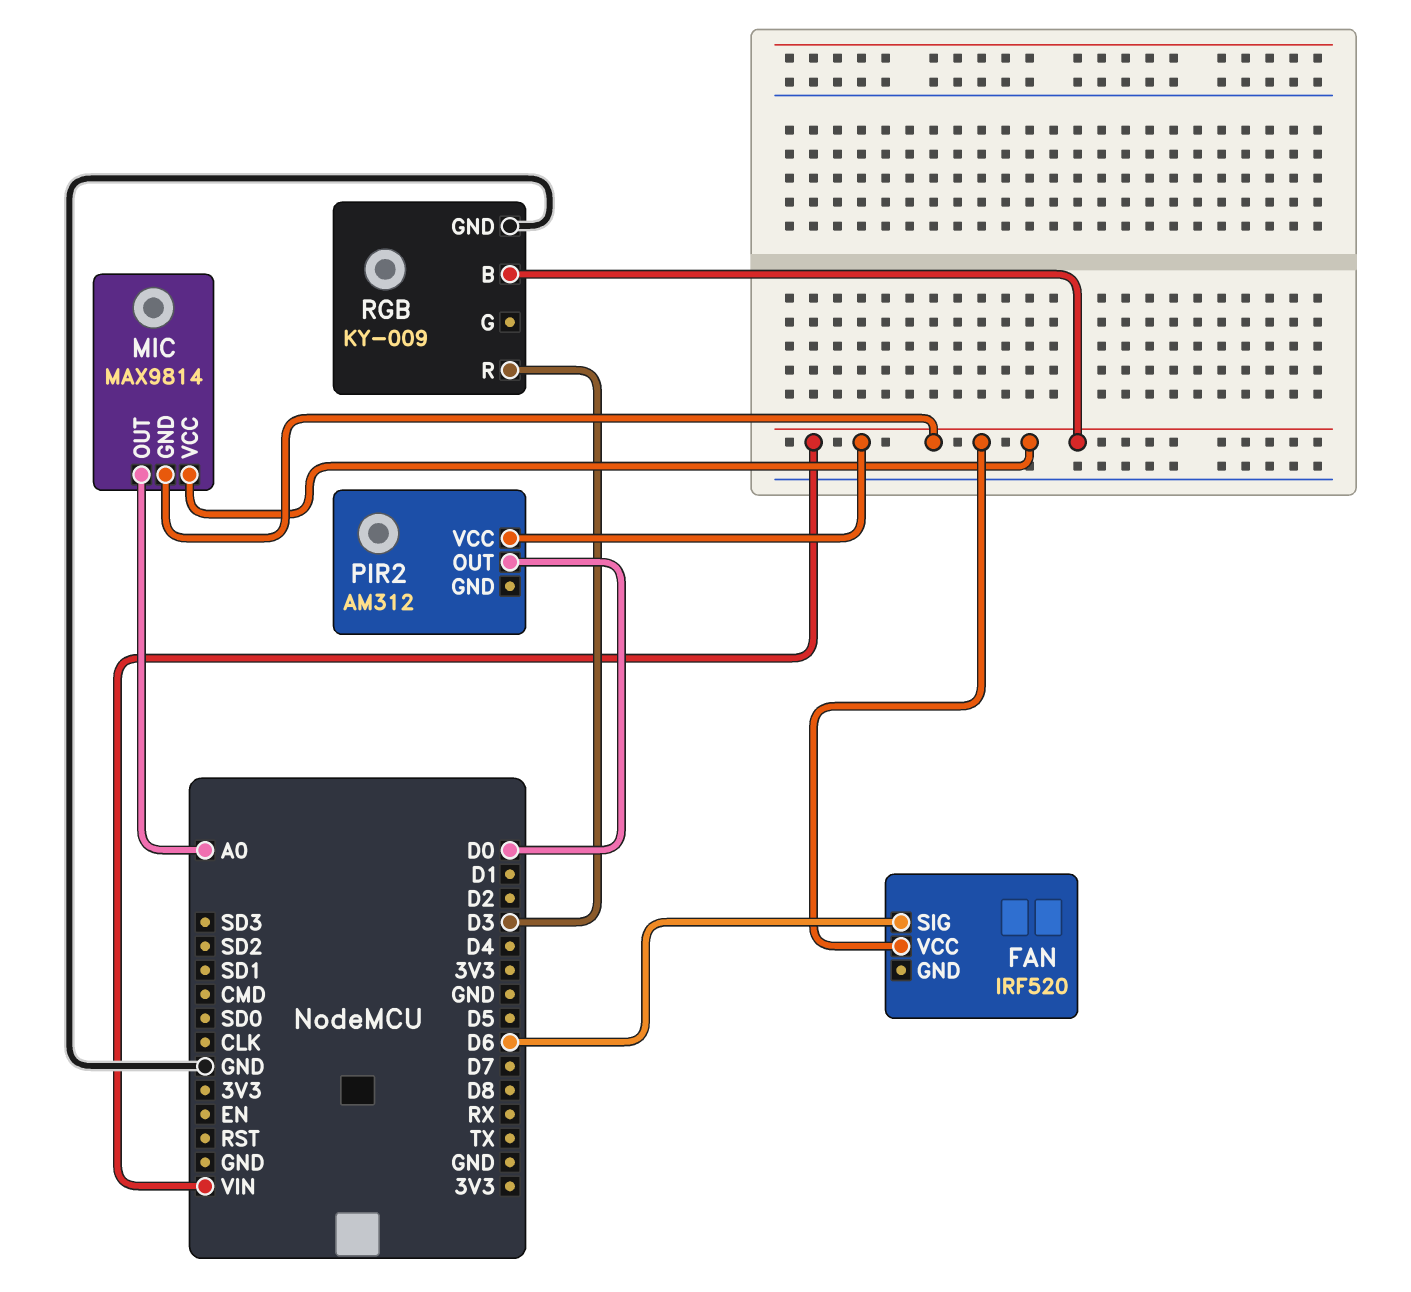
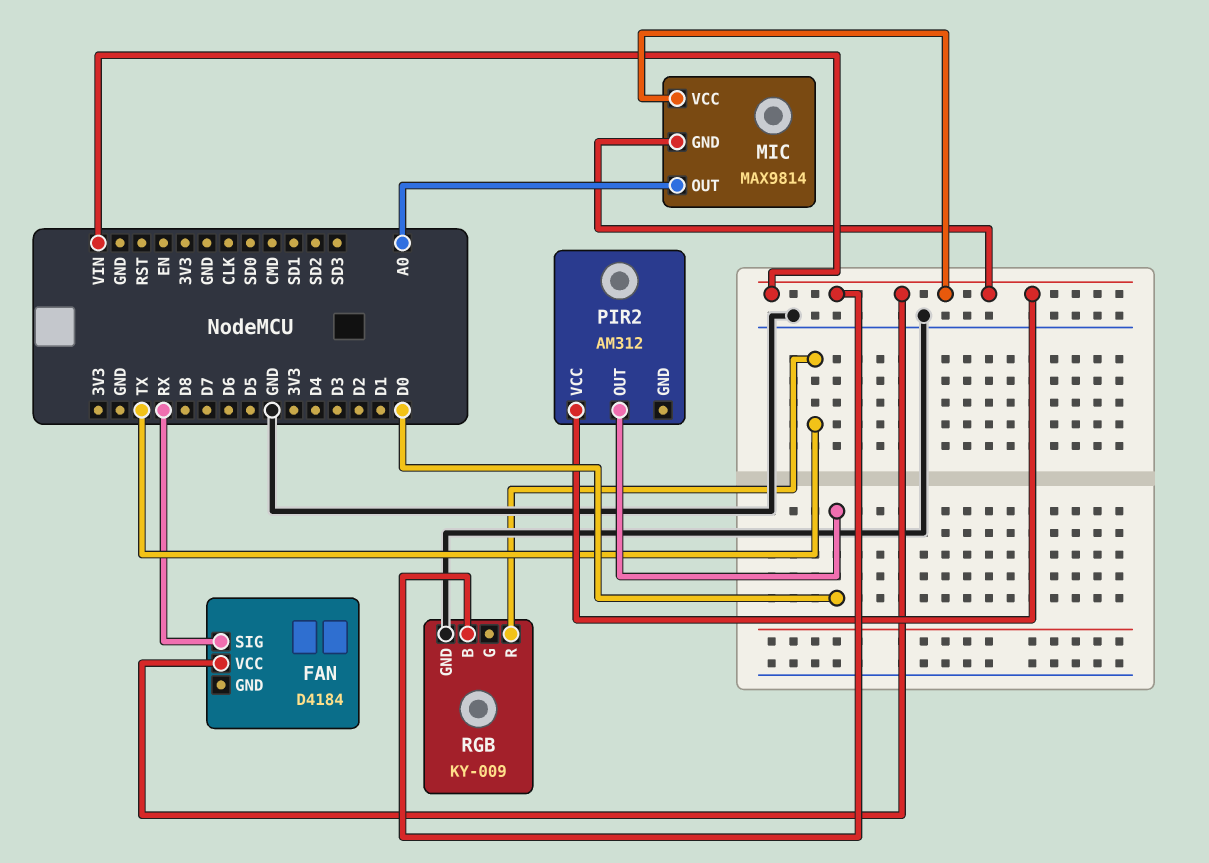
FAN: IRF520 -> D4184
FAN pin SIG: D6 -> RX
RGB pin R: D3 -> TX

